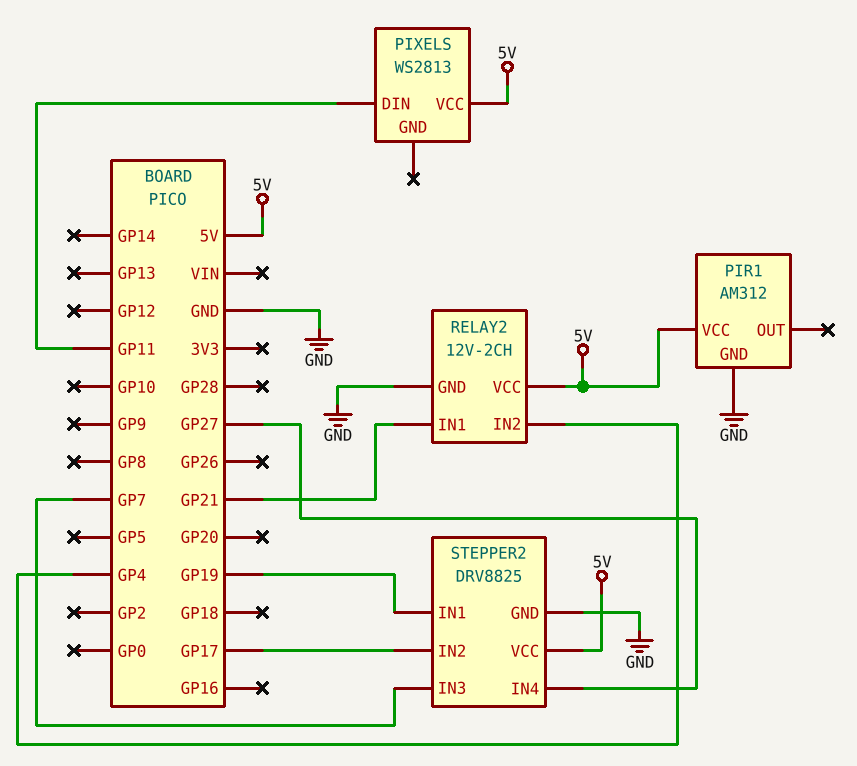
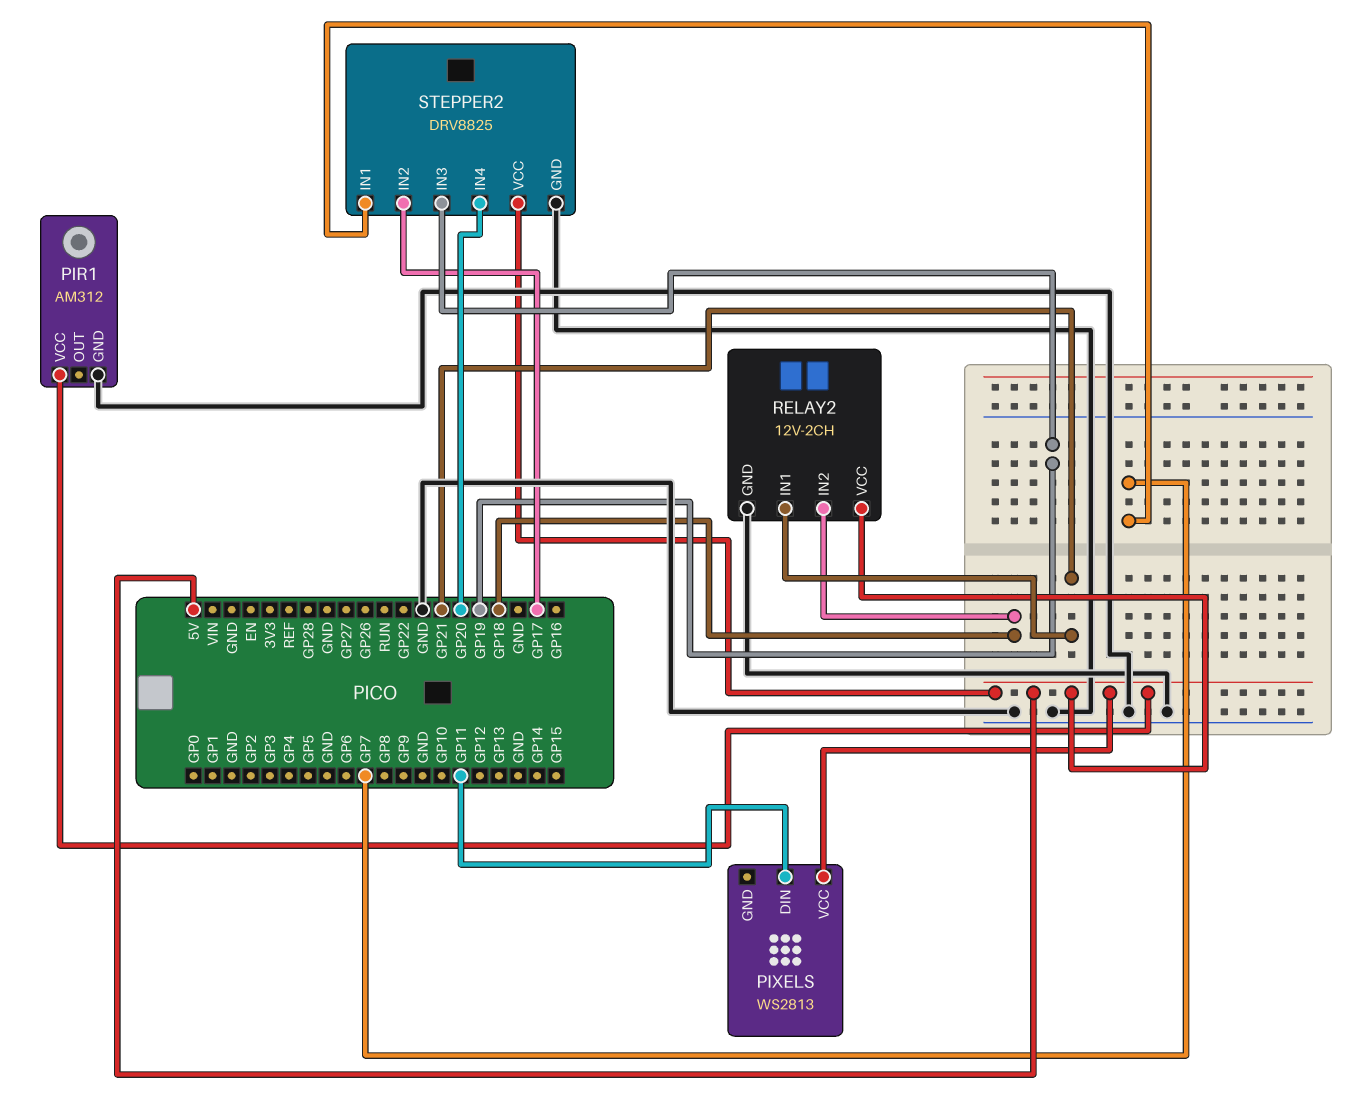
RELAY2 pin IN2: GP4 -> GP18
STEPPER2 pin IN1: GP19 -> GP7
STEPPER2 pin IN3: GP7 -> GP19
STEPPER2 pin IN4: GP27 -> GP20

